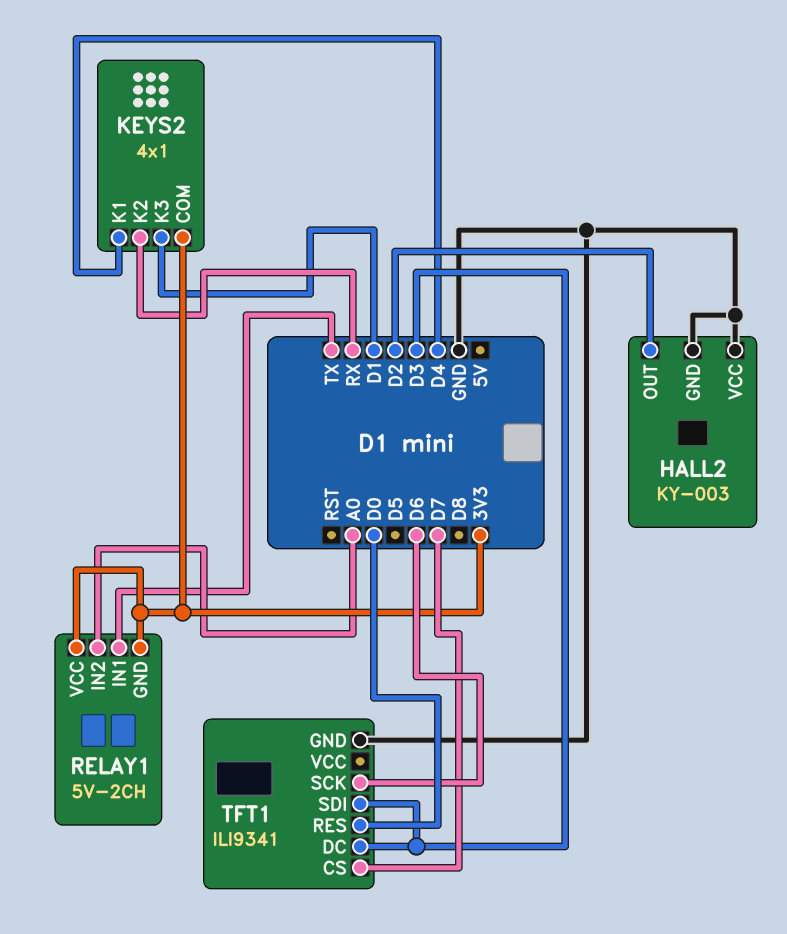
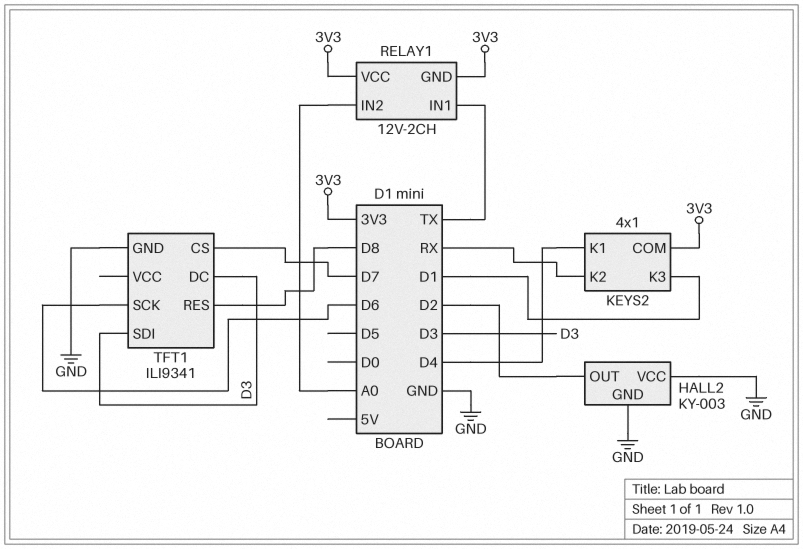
RELAY1: 5V-2CH -> 12V-2CH
TFT1 pin RES: D0 -> D8

